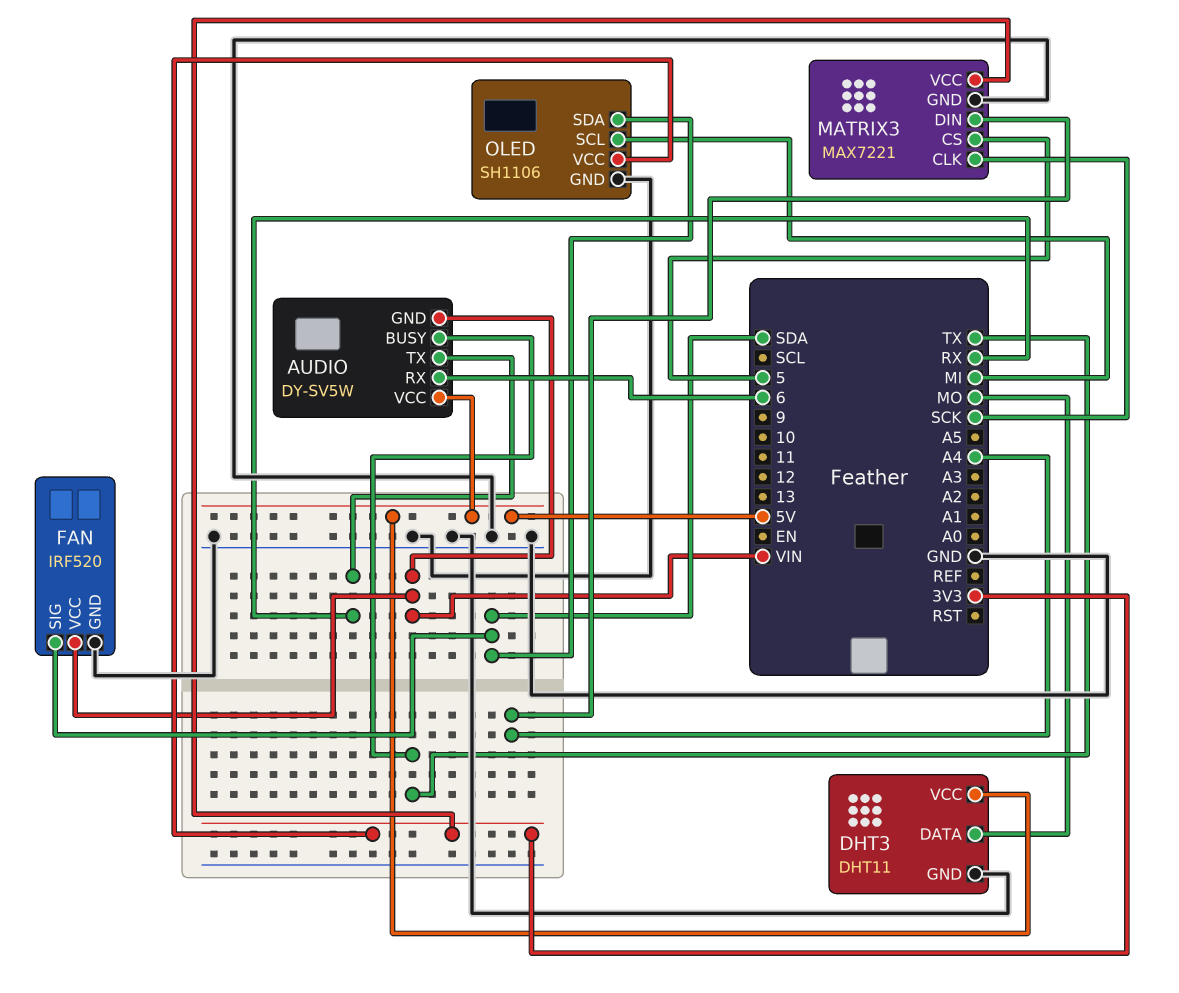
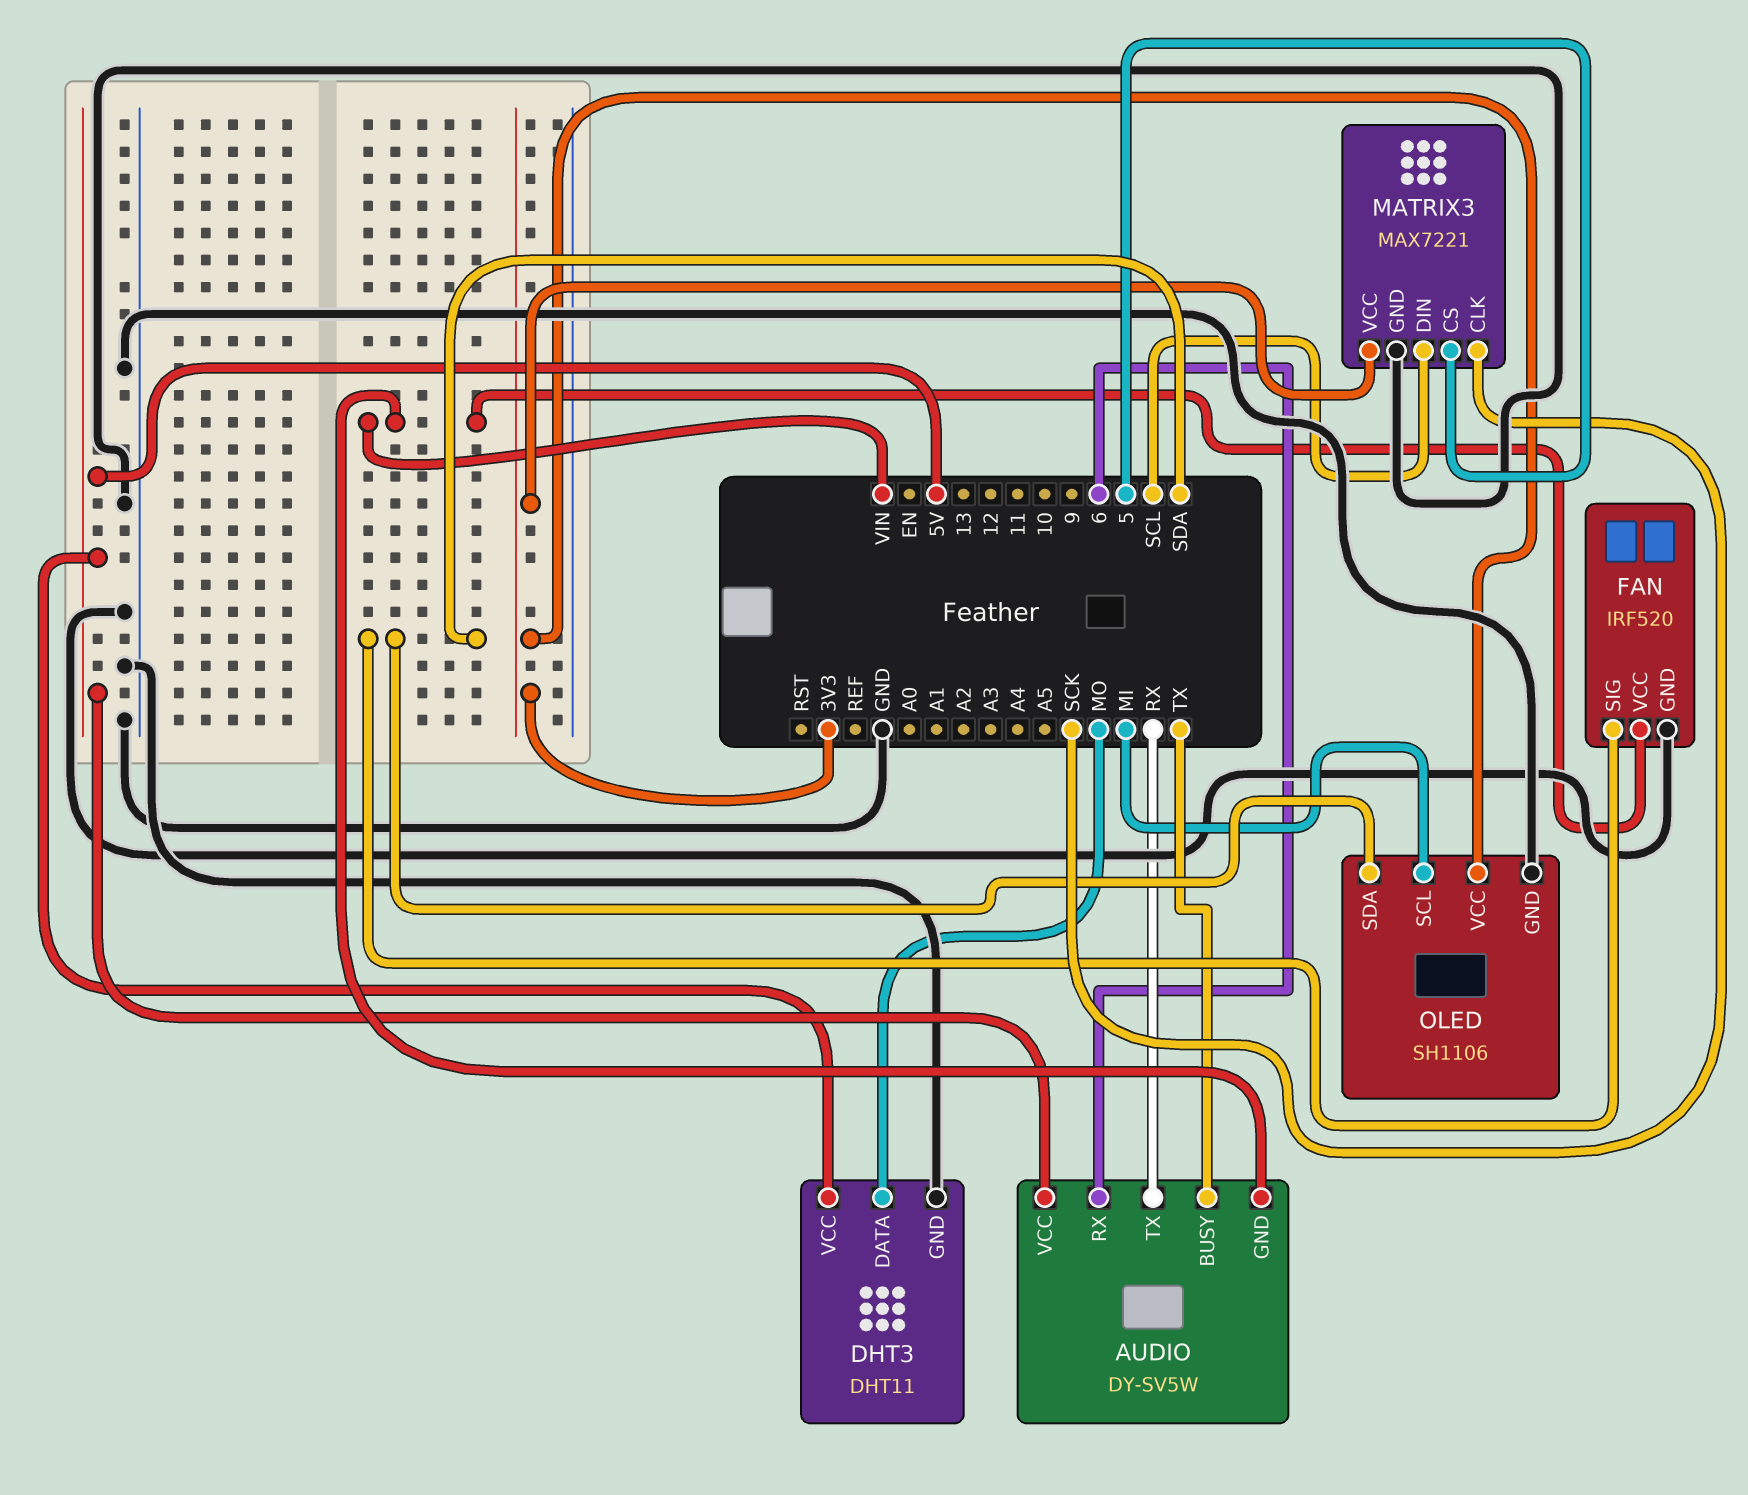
MATRIX3 pin DIN: A4 -> SCL

